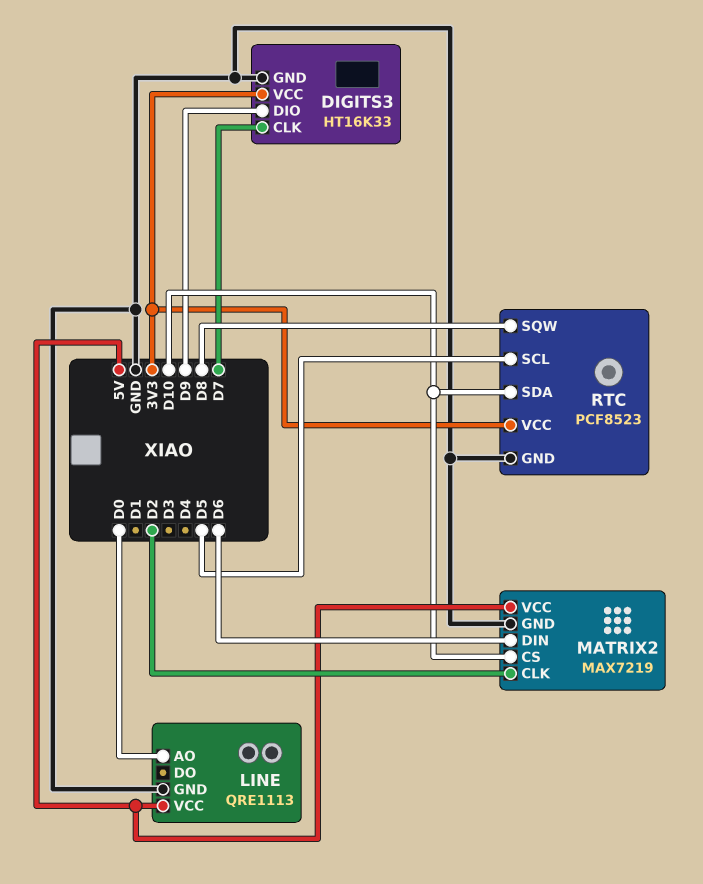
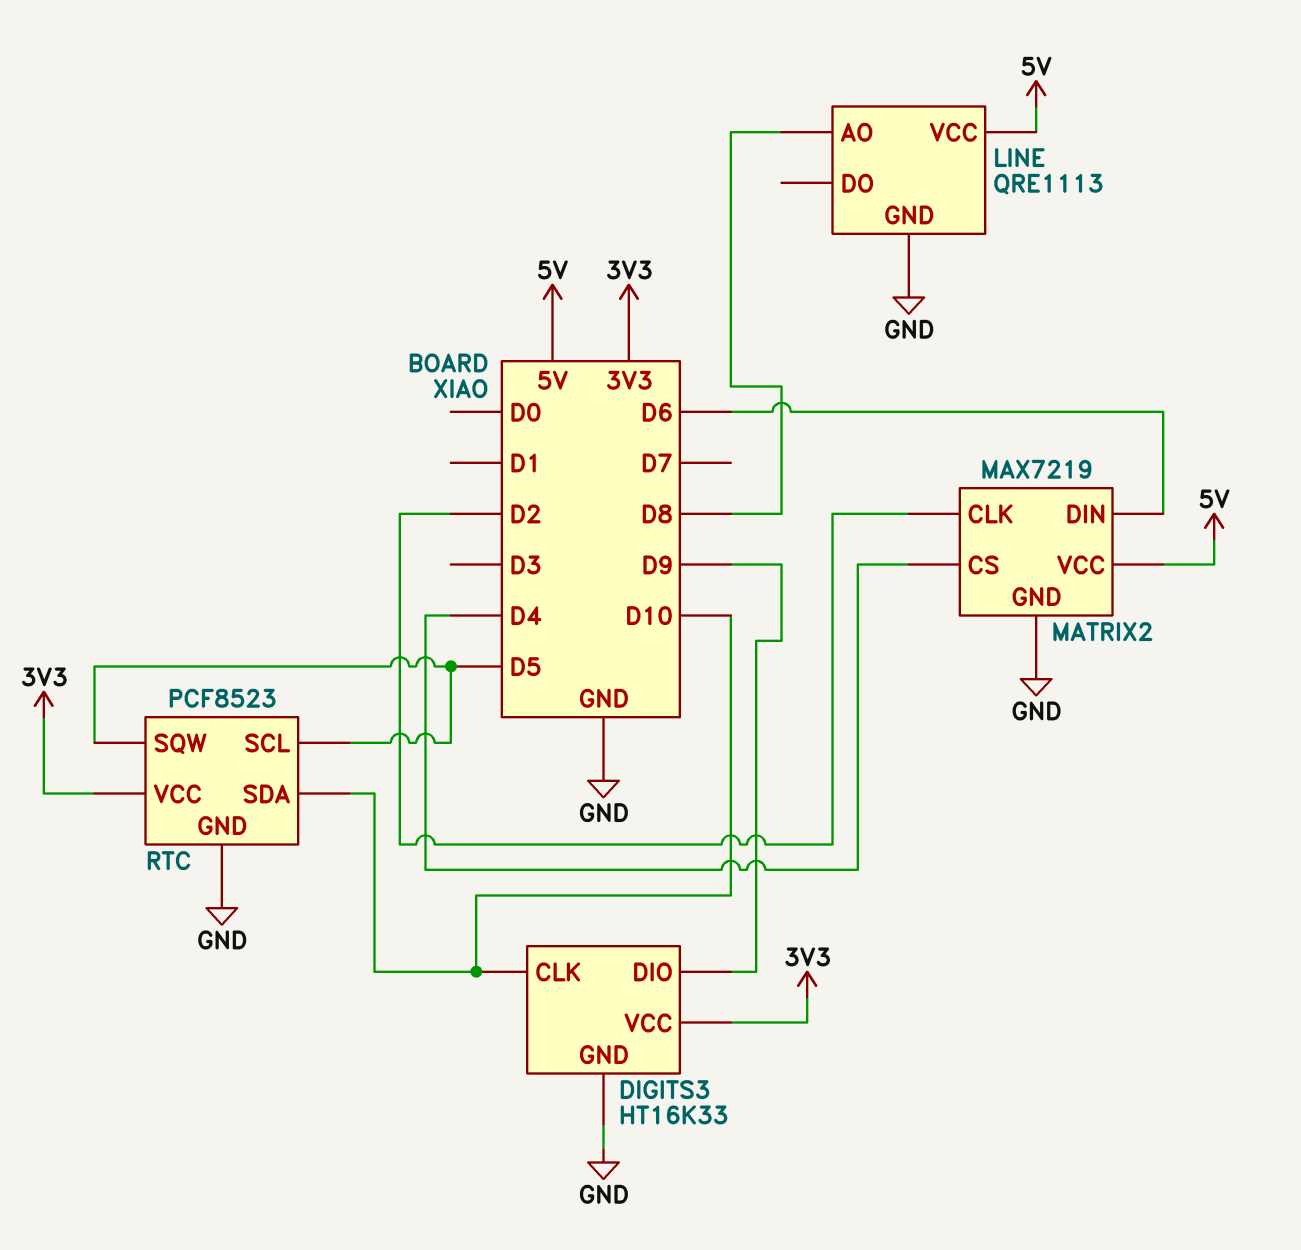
DIGITS3 pin CLK: D7 -> D10
LINE pin AO: D0 -> D8
MATRIX2 pin CS: D10 -> D4
RTC pin SQW: D8 -> D5

